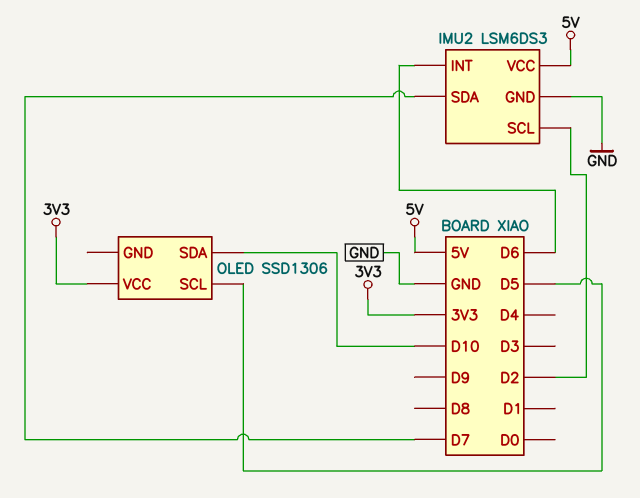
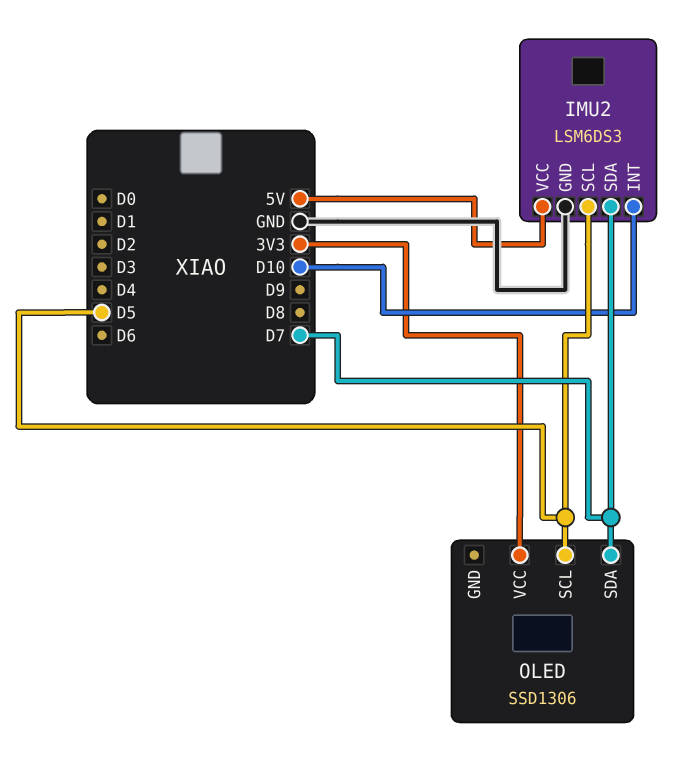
IMU2 pin INT: D6 -> D10
IMU2 pin SCL: D2 -> D5
OLED pin SDA: D10 -> D7

